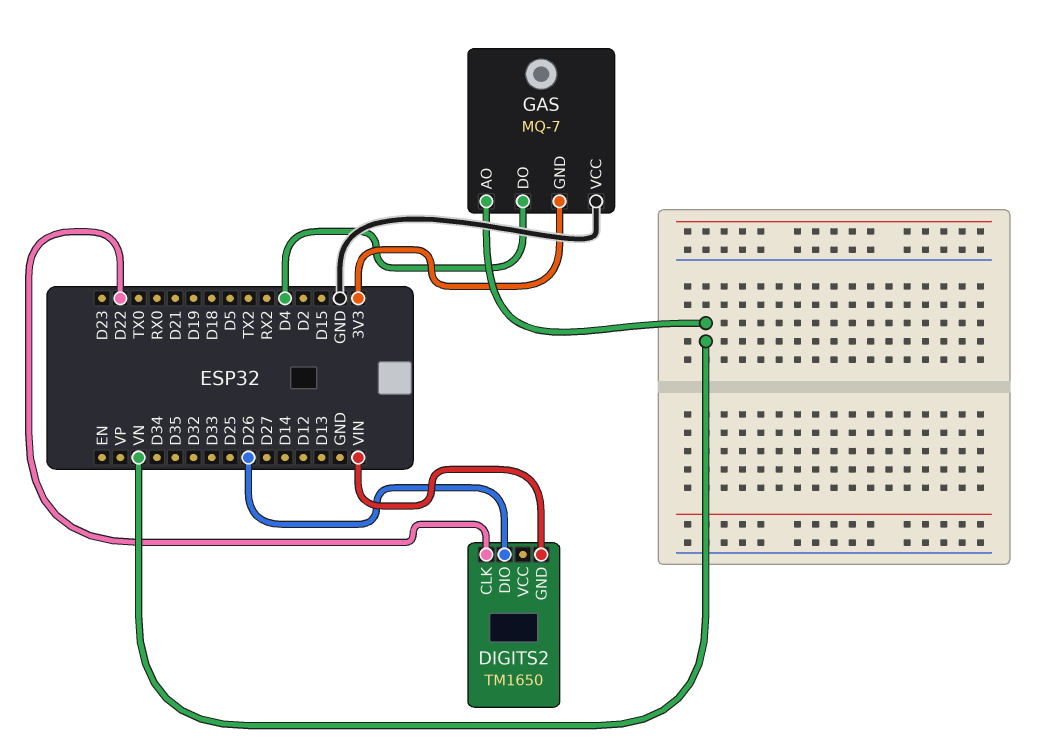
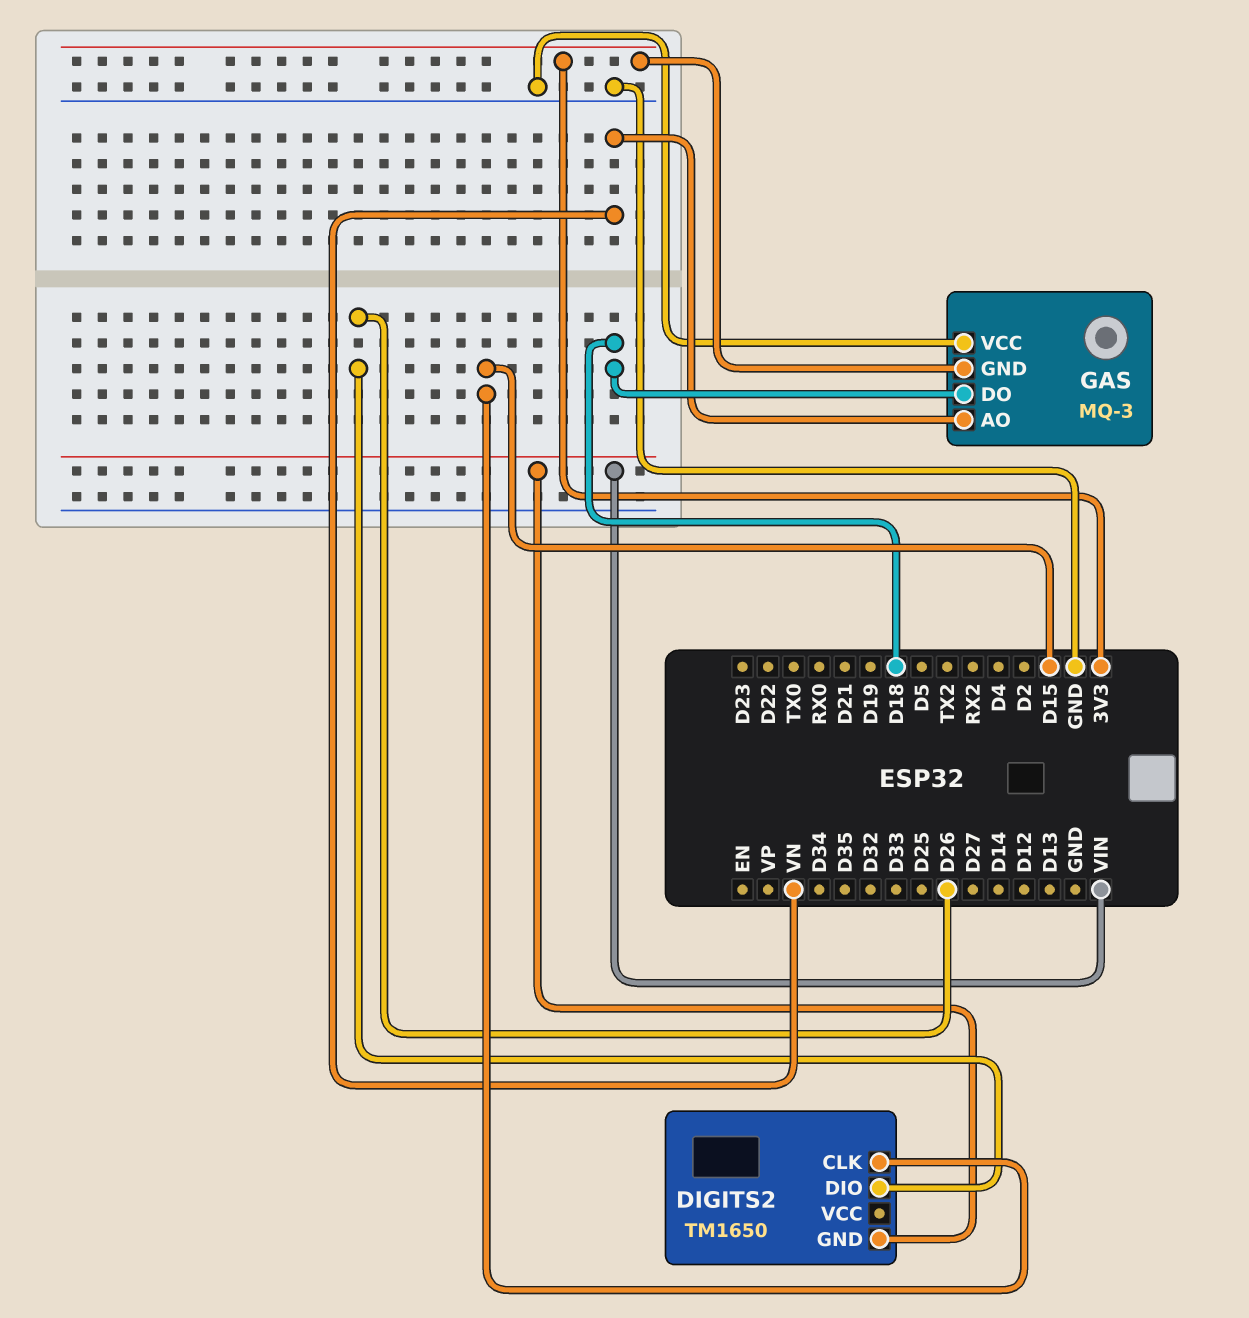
DIGITS2 pin CLK: D22 -> D15
GAS: MQ-7 -> MQ-3
GAS pin DO: D4 -> D18

